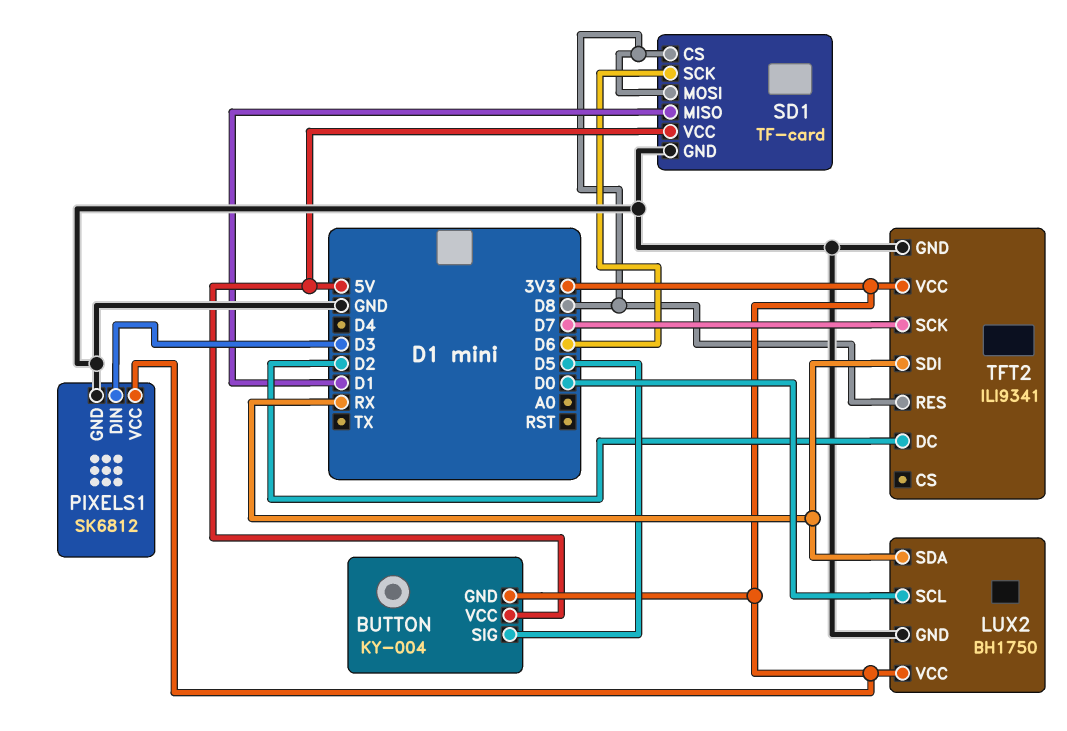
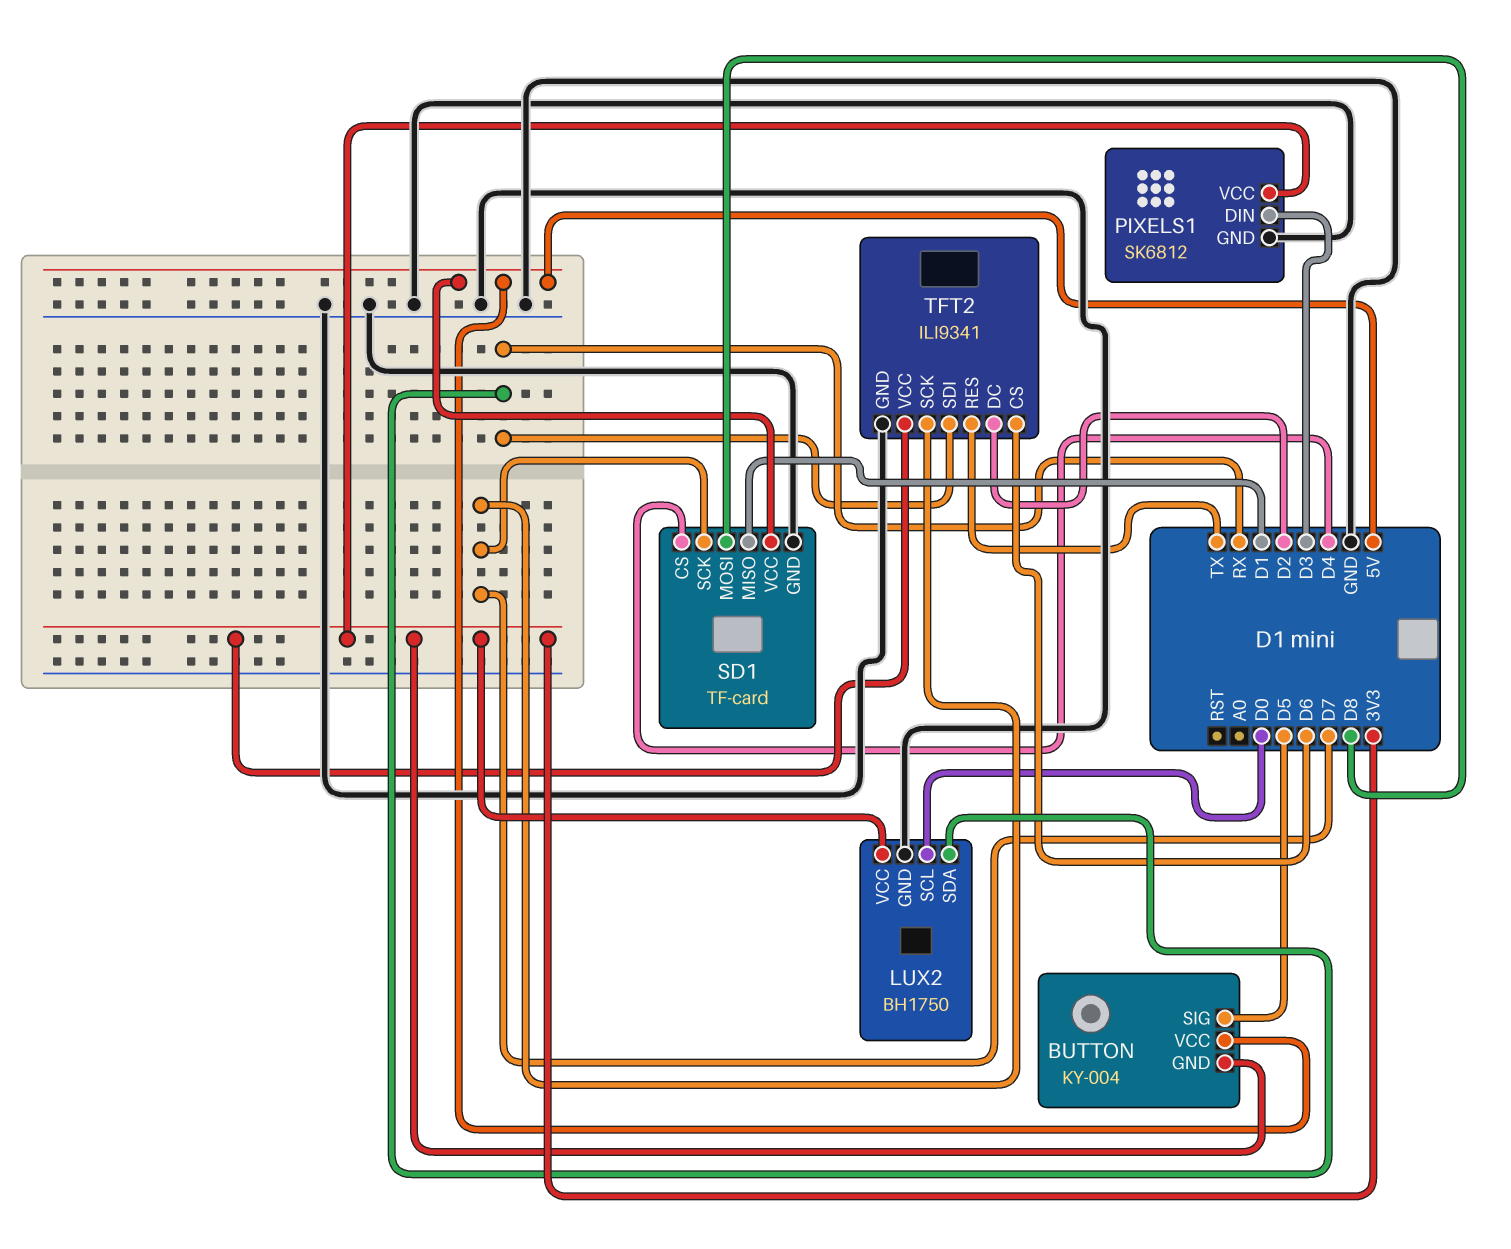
SD1 pin CS: D8 -> D4
SD1 pin SCK: D6 -> D7
TFT2 pin CS: none -> D6
TFT2 pin RES: D8 -> TX

